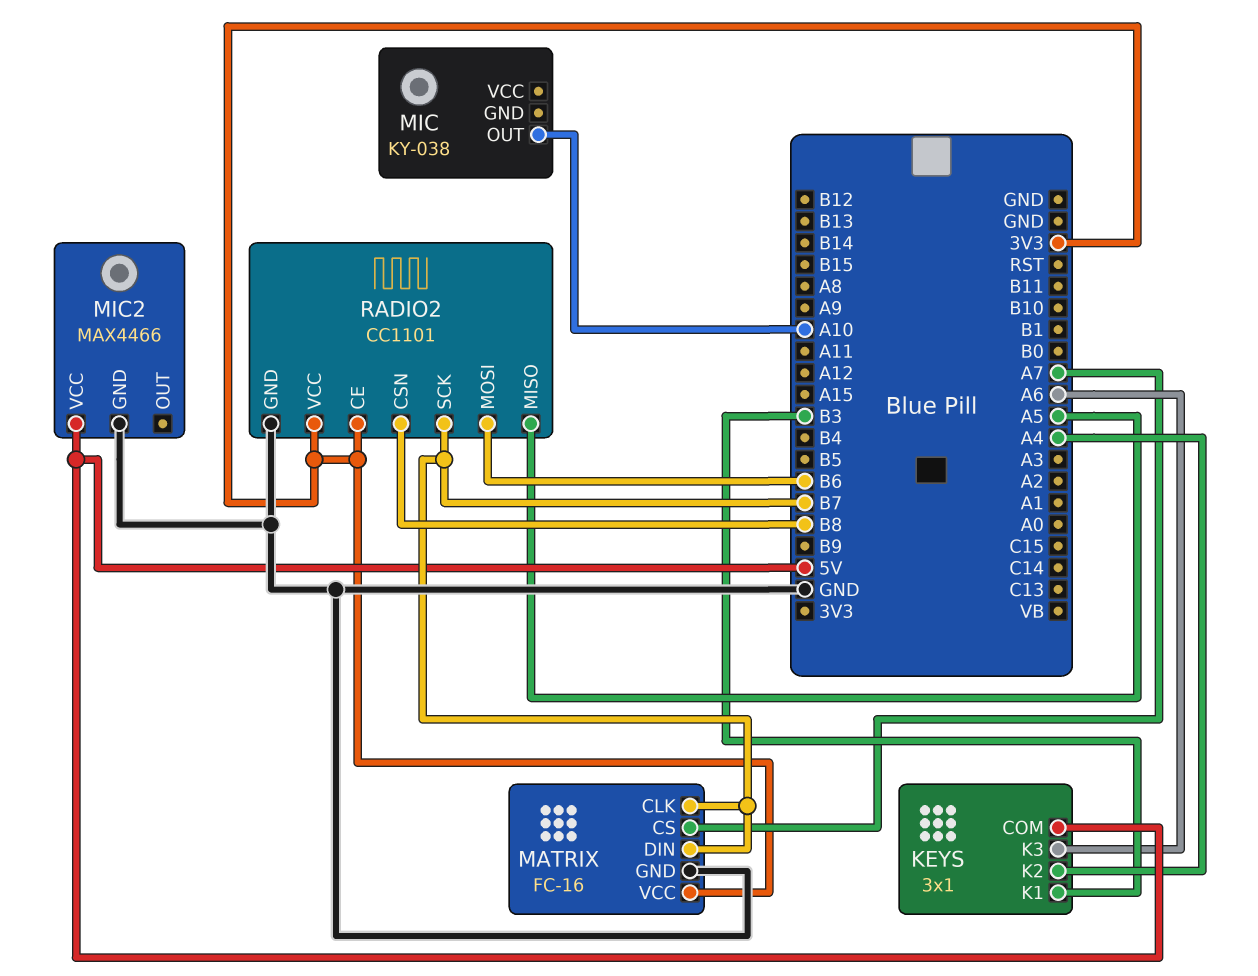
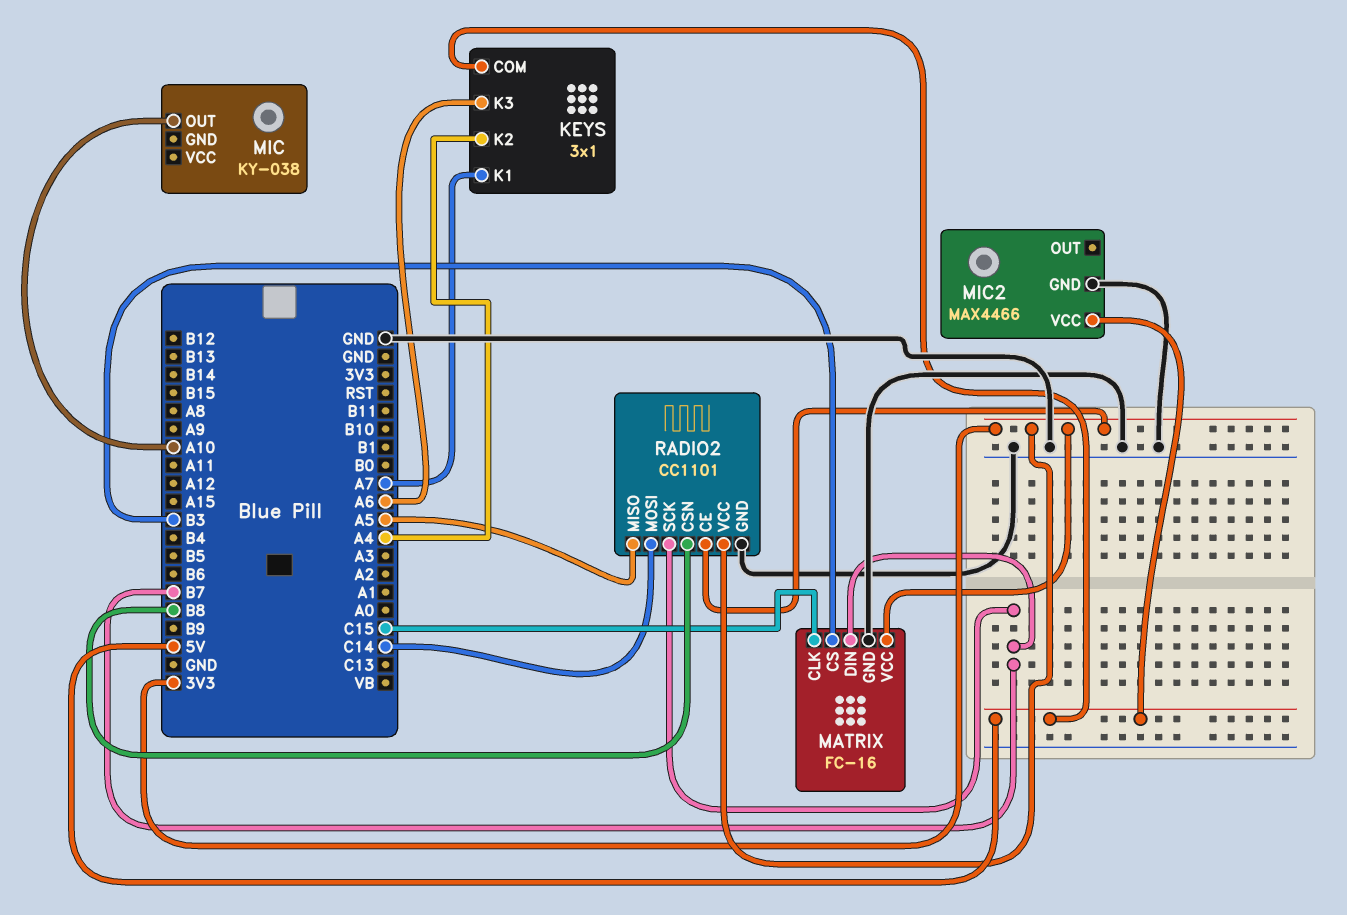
KEYS pin K1: B3 -> A7
MATRIX pin CLK: B7 -> C15
MATRIX pin CS: A7 -> B3
RADIO2 pin MOSI: B6 -> C14

